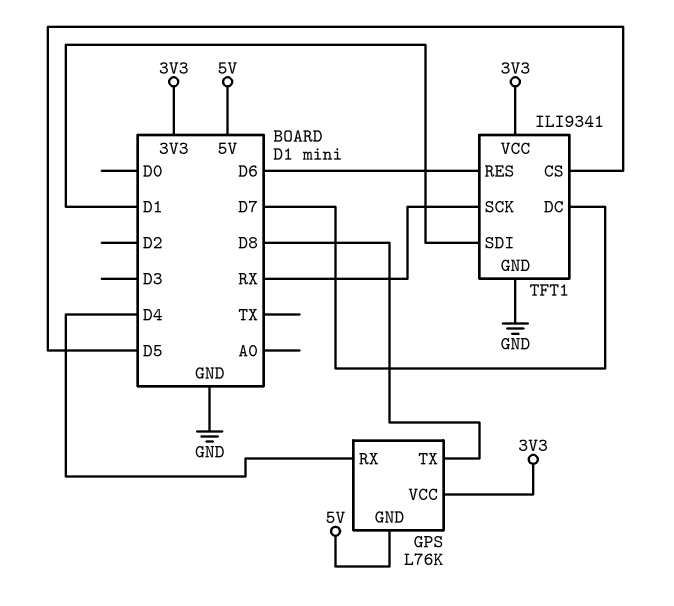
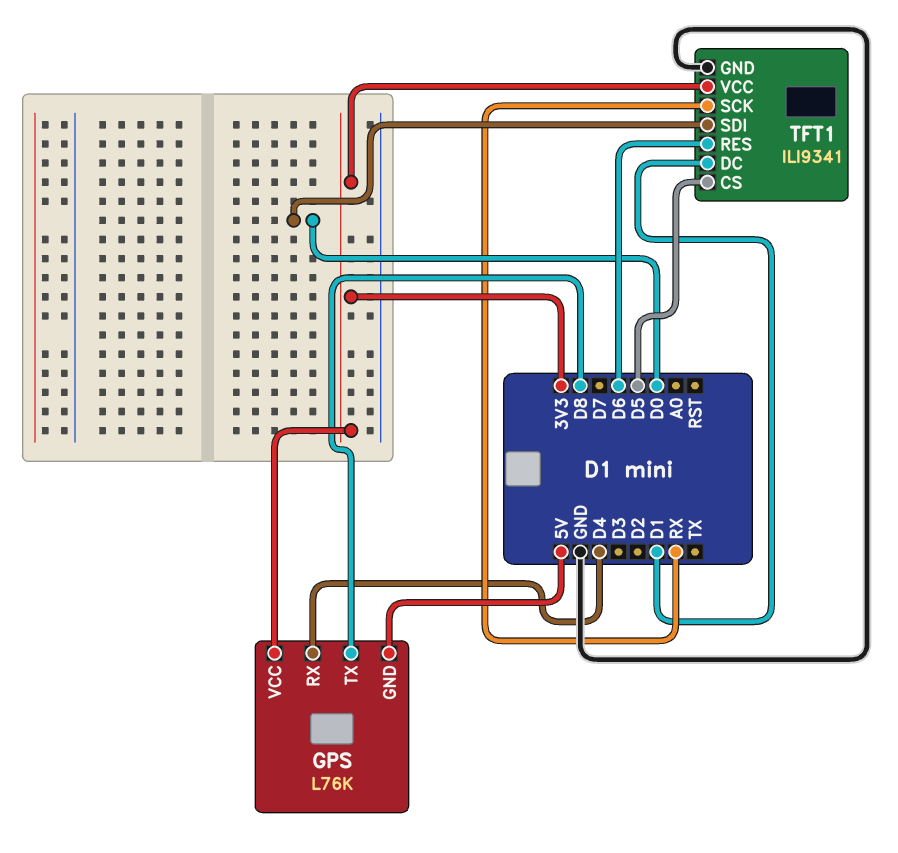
TFT1 pin DC: D7 -> D1
TFT1 pin SDI: D1 -> D0

